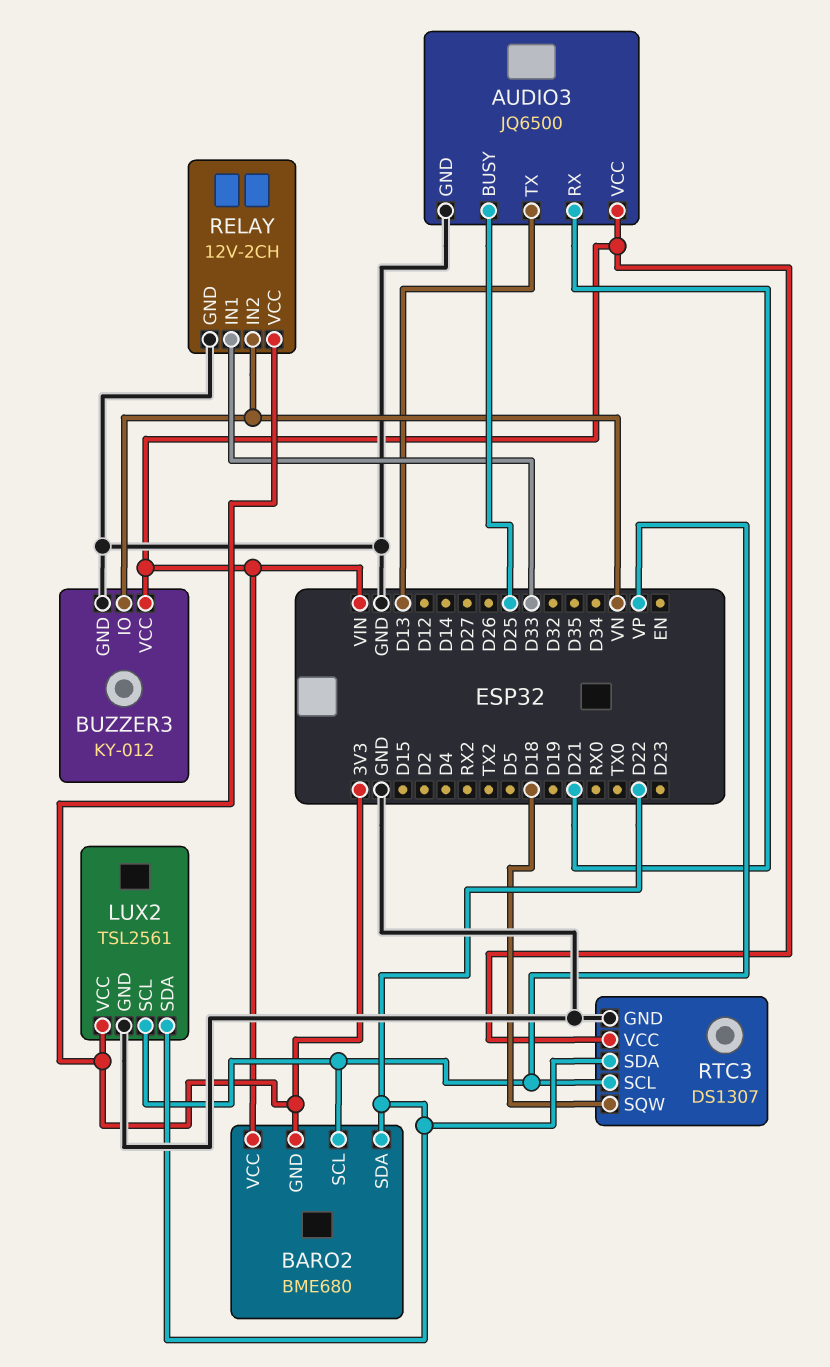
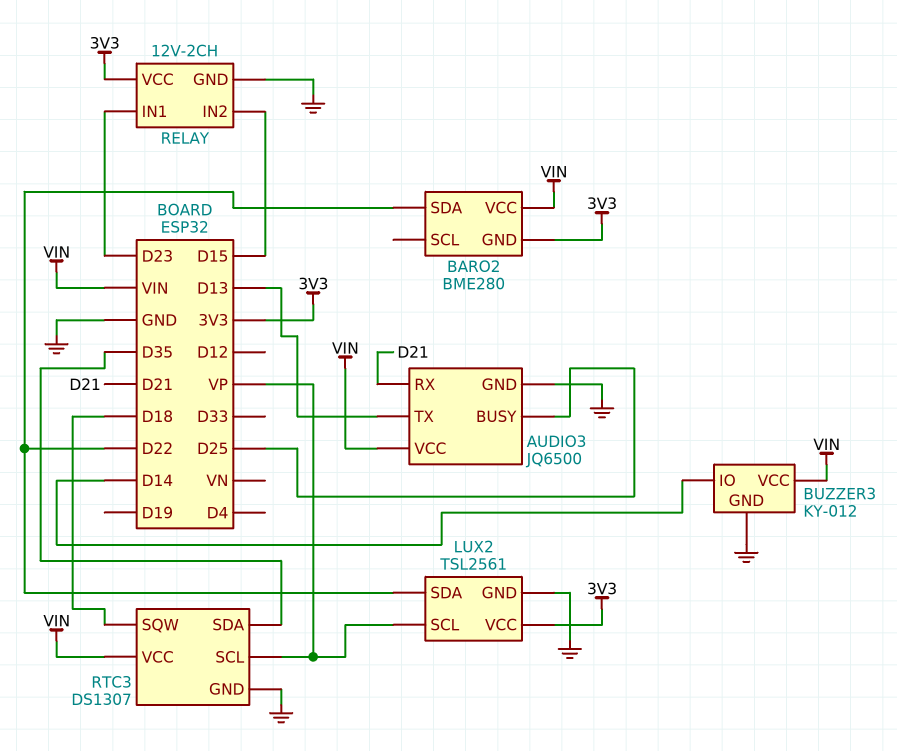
BARO2: BME680 -> BME280
BARO2 pin SCL: VP -> none
BUZZER3 pin IO: VN -> D14
RELAY pin IN1: D33 -> D23
RELAY pin IN2: VN -> D15
RTC3 pin SDA: D22 -> D35

